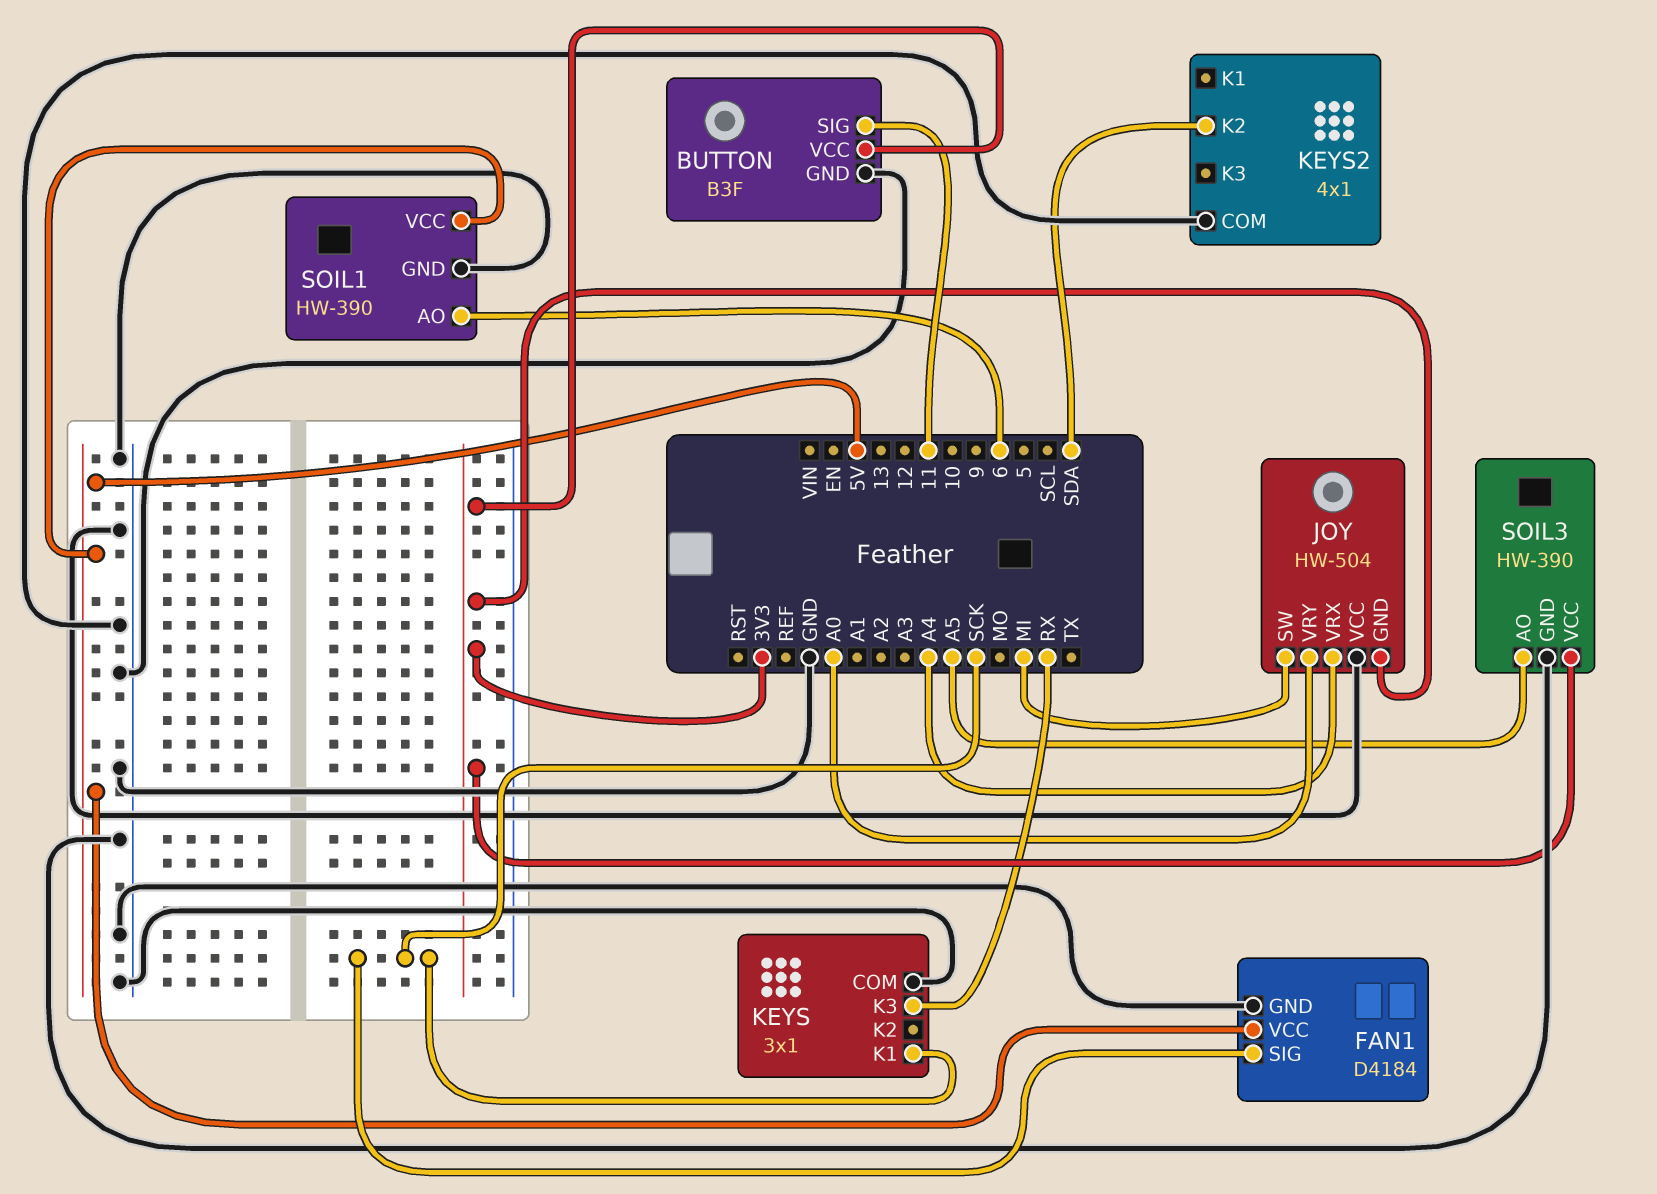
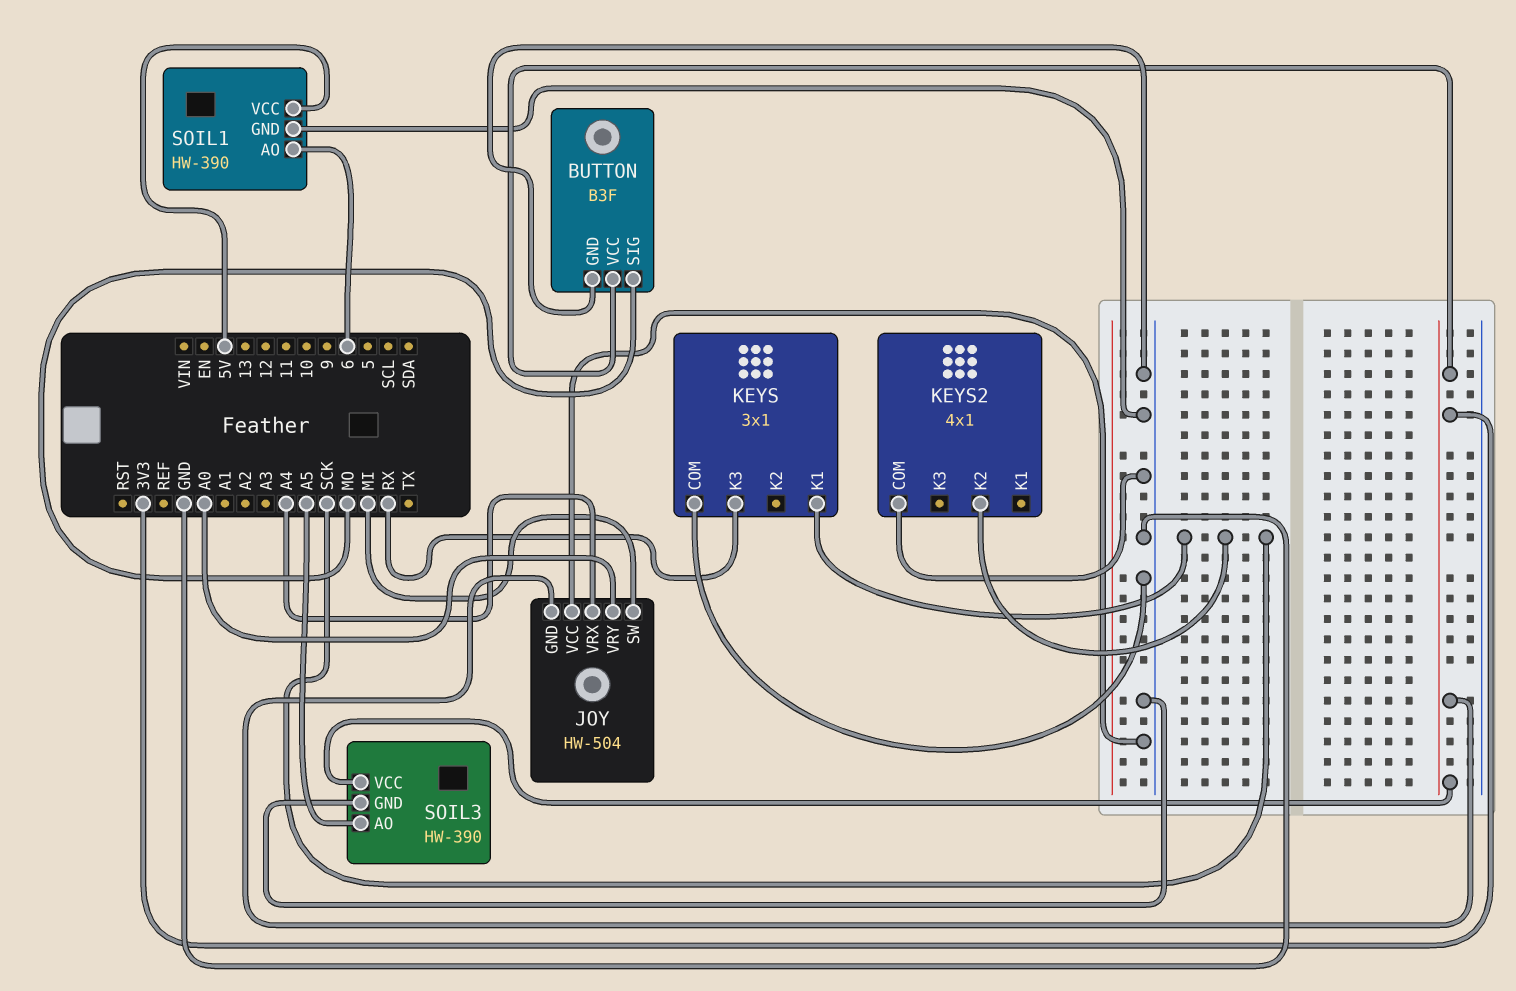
BUTTON pin SIG: 11 -> MO
FAN1: D4184 -> none
FAN1 pin GND: GND -> none
FAN1 pin SIG: SCK -> none
FAN1 pin VCC: 5V -> none
KEYS2 pin K2: SDA -> SCK

